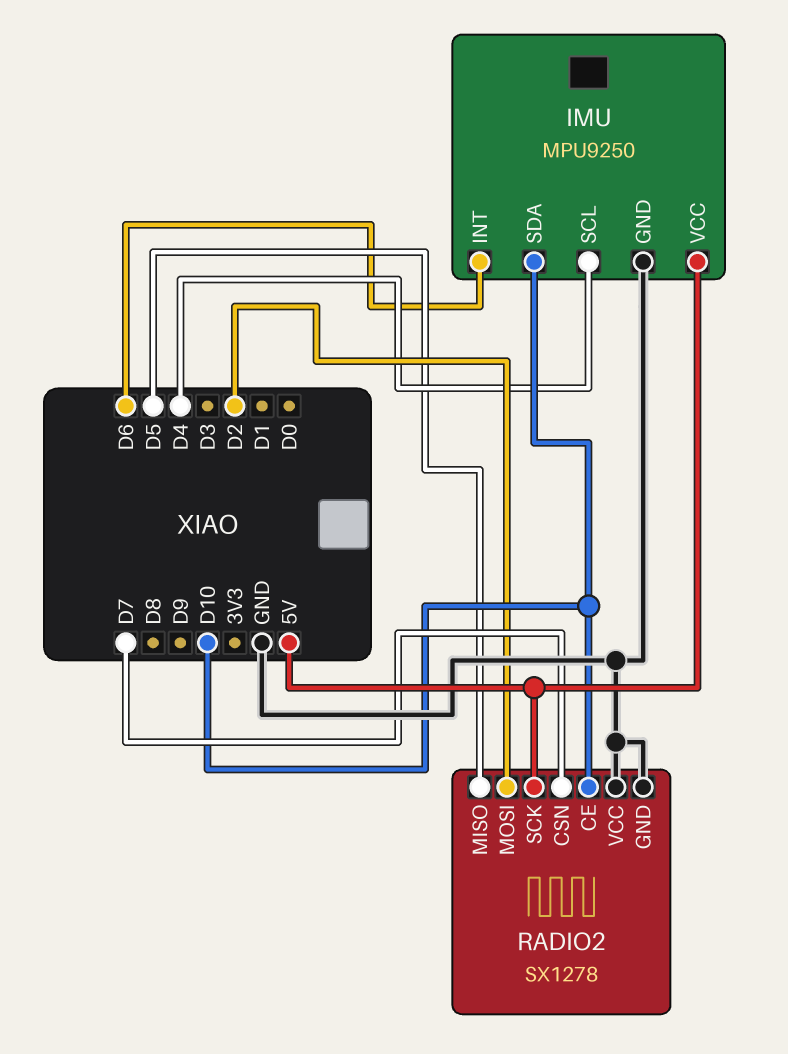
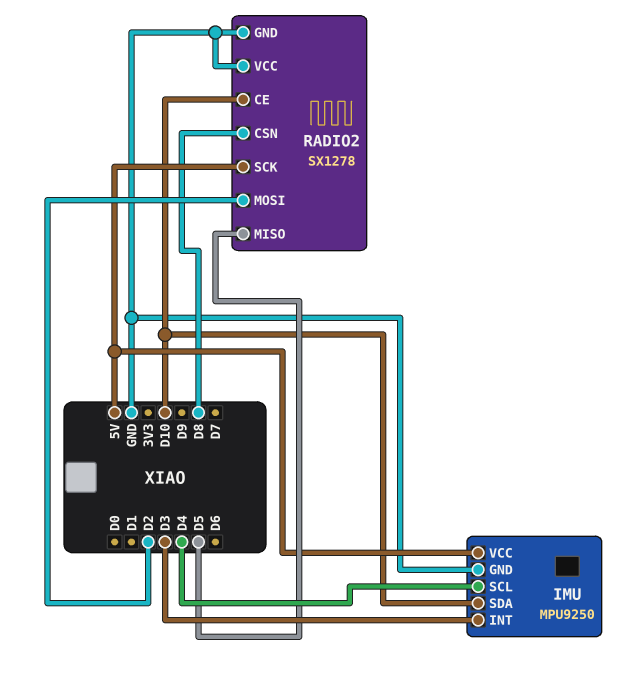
IMU pin INT: D6 -> D3
RADIO2 pin CSN: D7 -> D8

